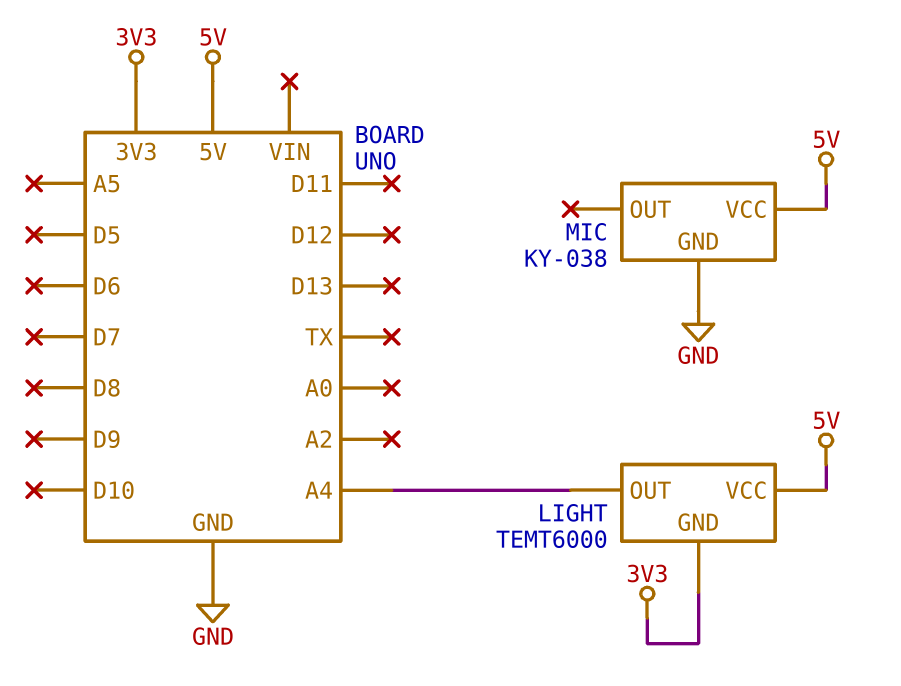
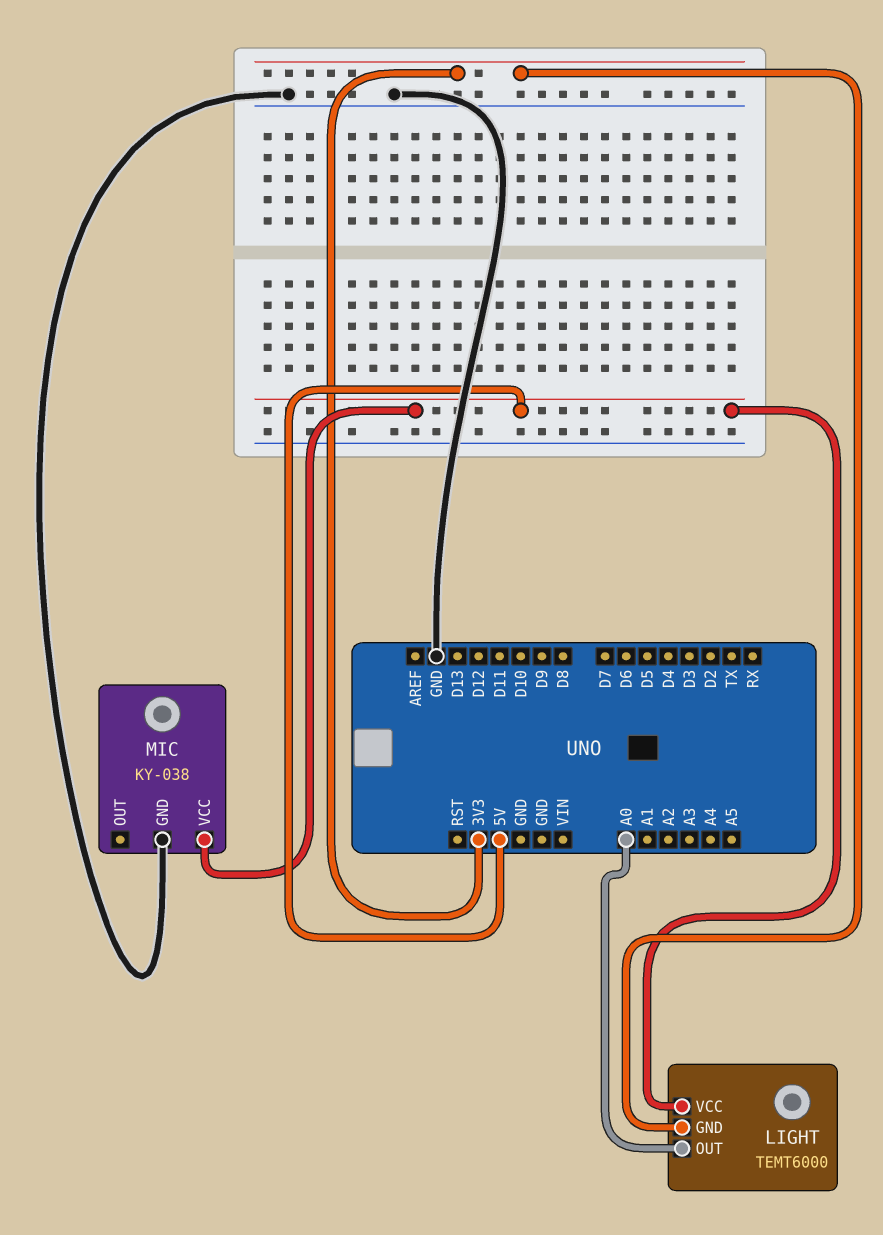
LIGHT pin OUT: A4 -> A0

